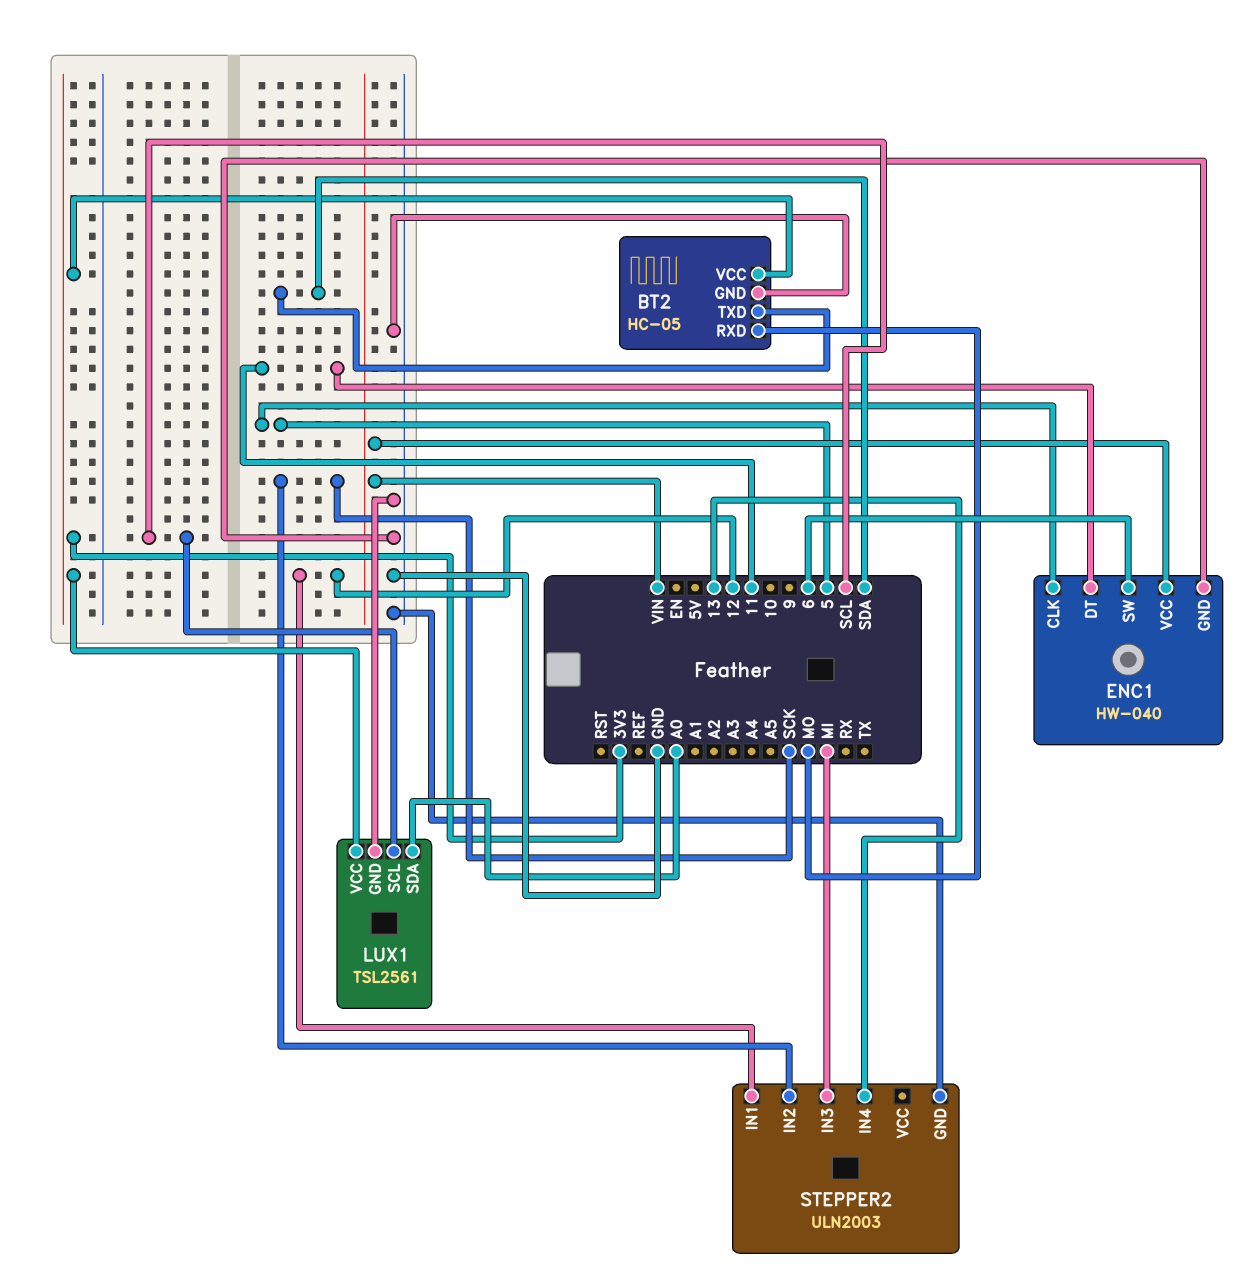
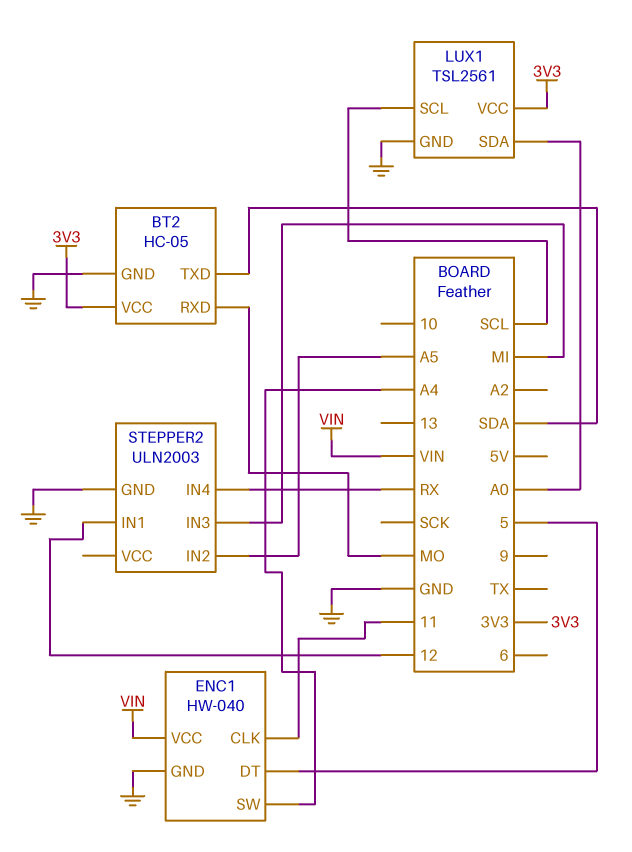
ENC1 pin CLK: 5 -> 11
ENC1 pin DT: 11 -> 5
ENC1 pin SW: 6 -> A4
STEPPER2 pin IN2: SCK -> A5
STEPPER2 pin IN4: 13 -> RX

